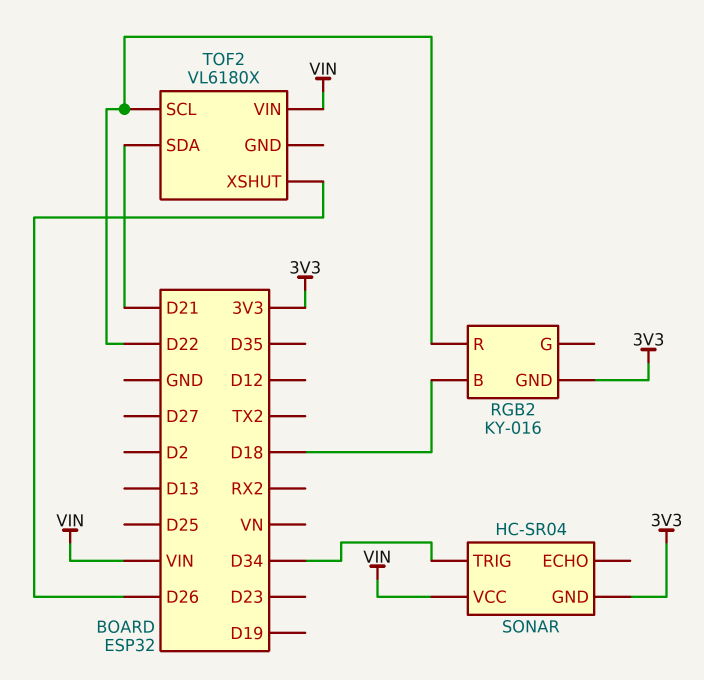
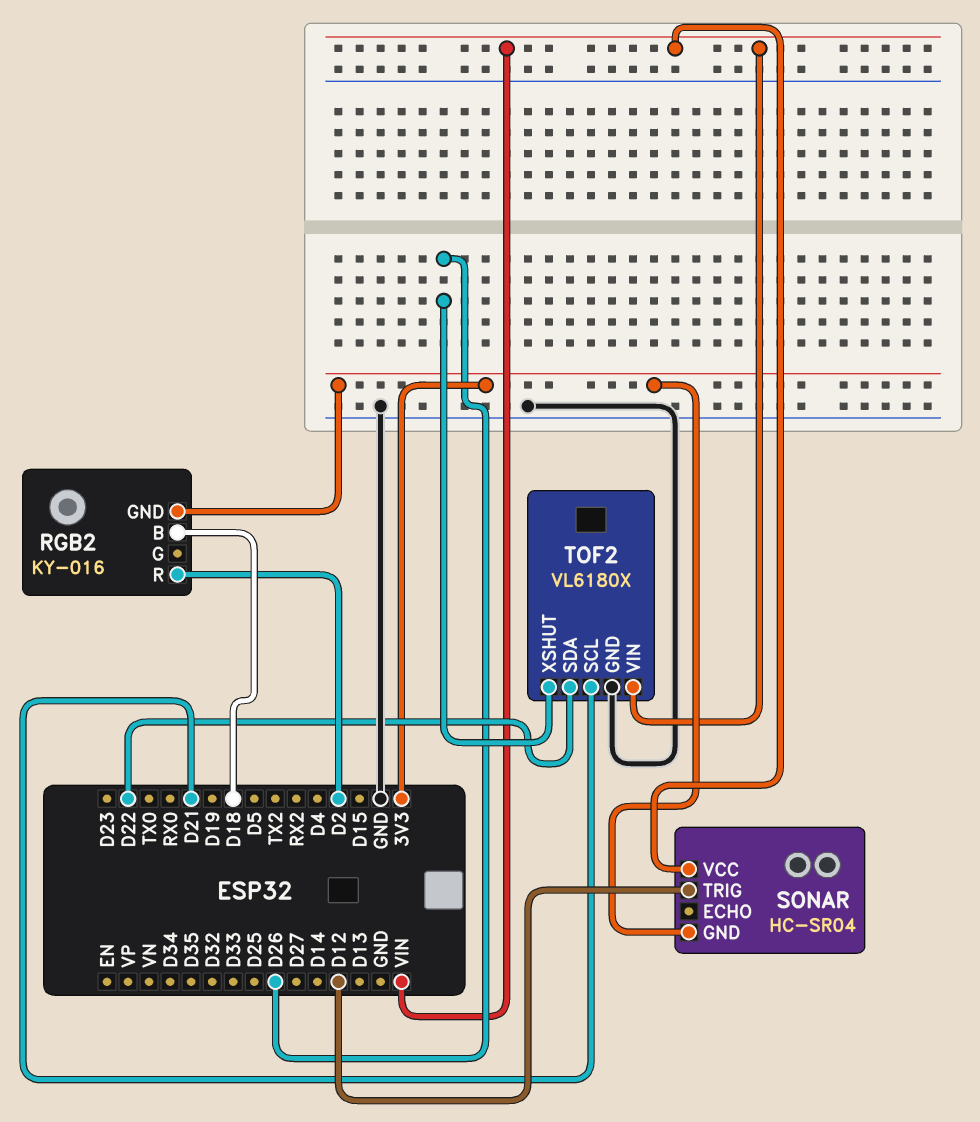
RGB2 pin R: D22 -> D2
SONAR pin TRIG: D34 -> D12
TOF2 pin GND: none -> GND
TOF2 pin SCL: D22 -> D21
TOF2 pin SDA: D21 -> D22

